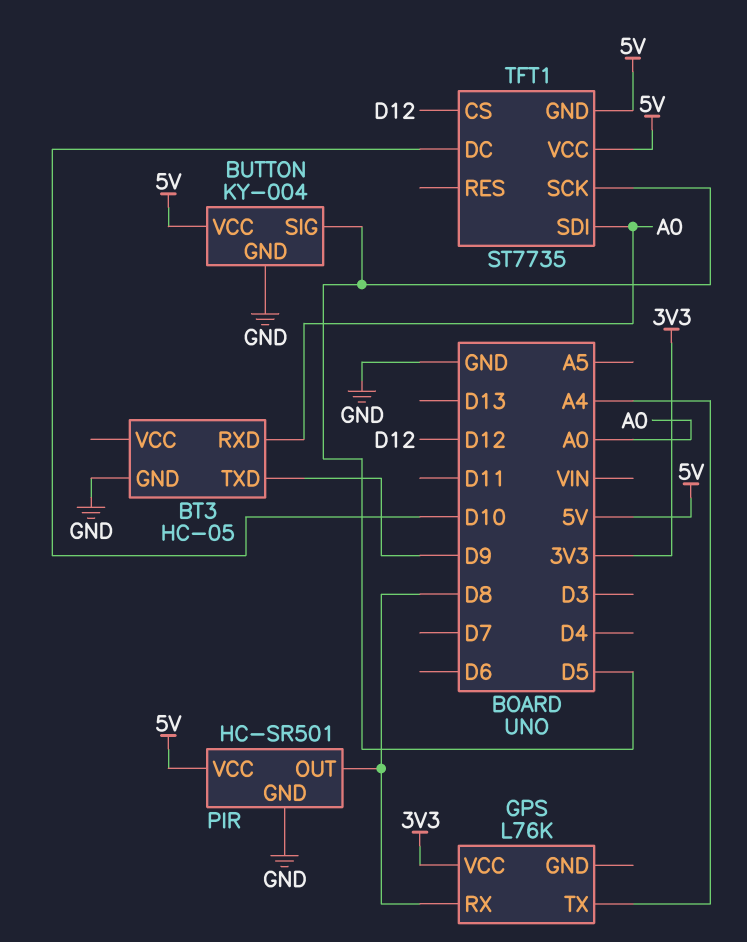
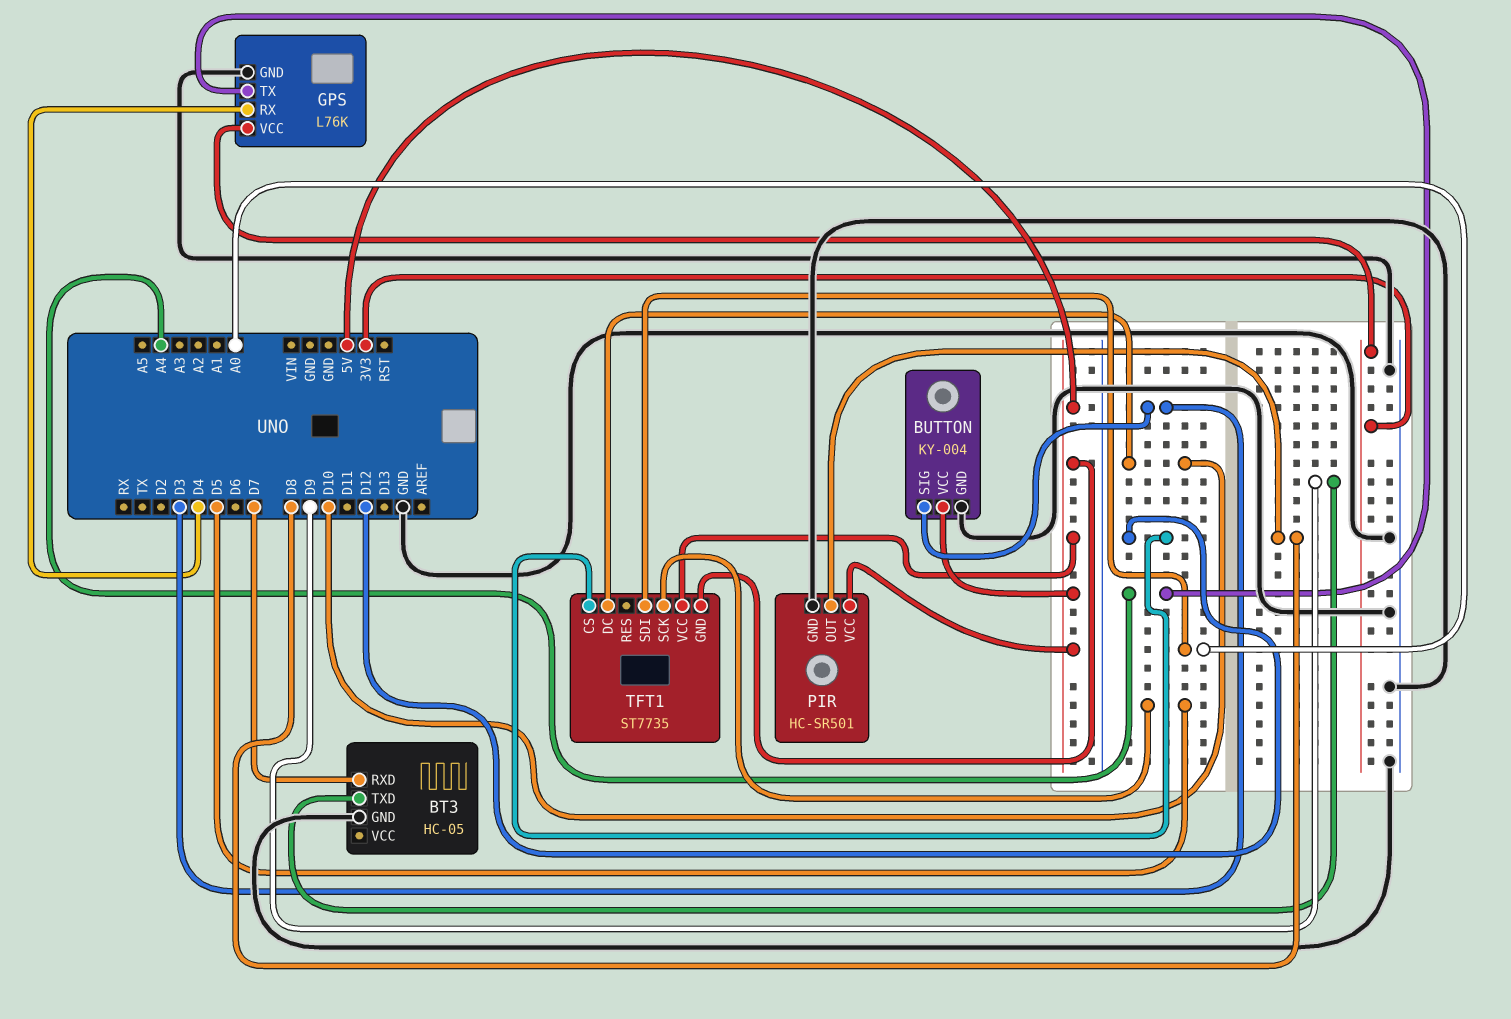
BT3 pin RXD: A0 -> D7
BUTTON pin SIG: D5 -> D3
GPS pin GND: none -> GND
GPS pin RX: D8 -> D4

